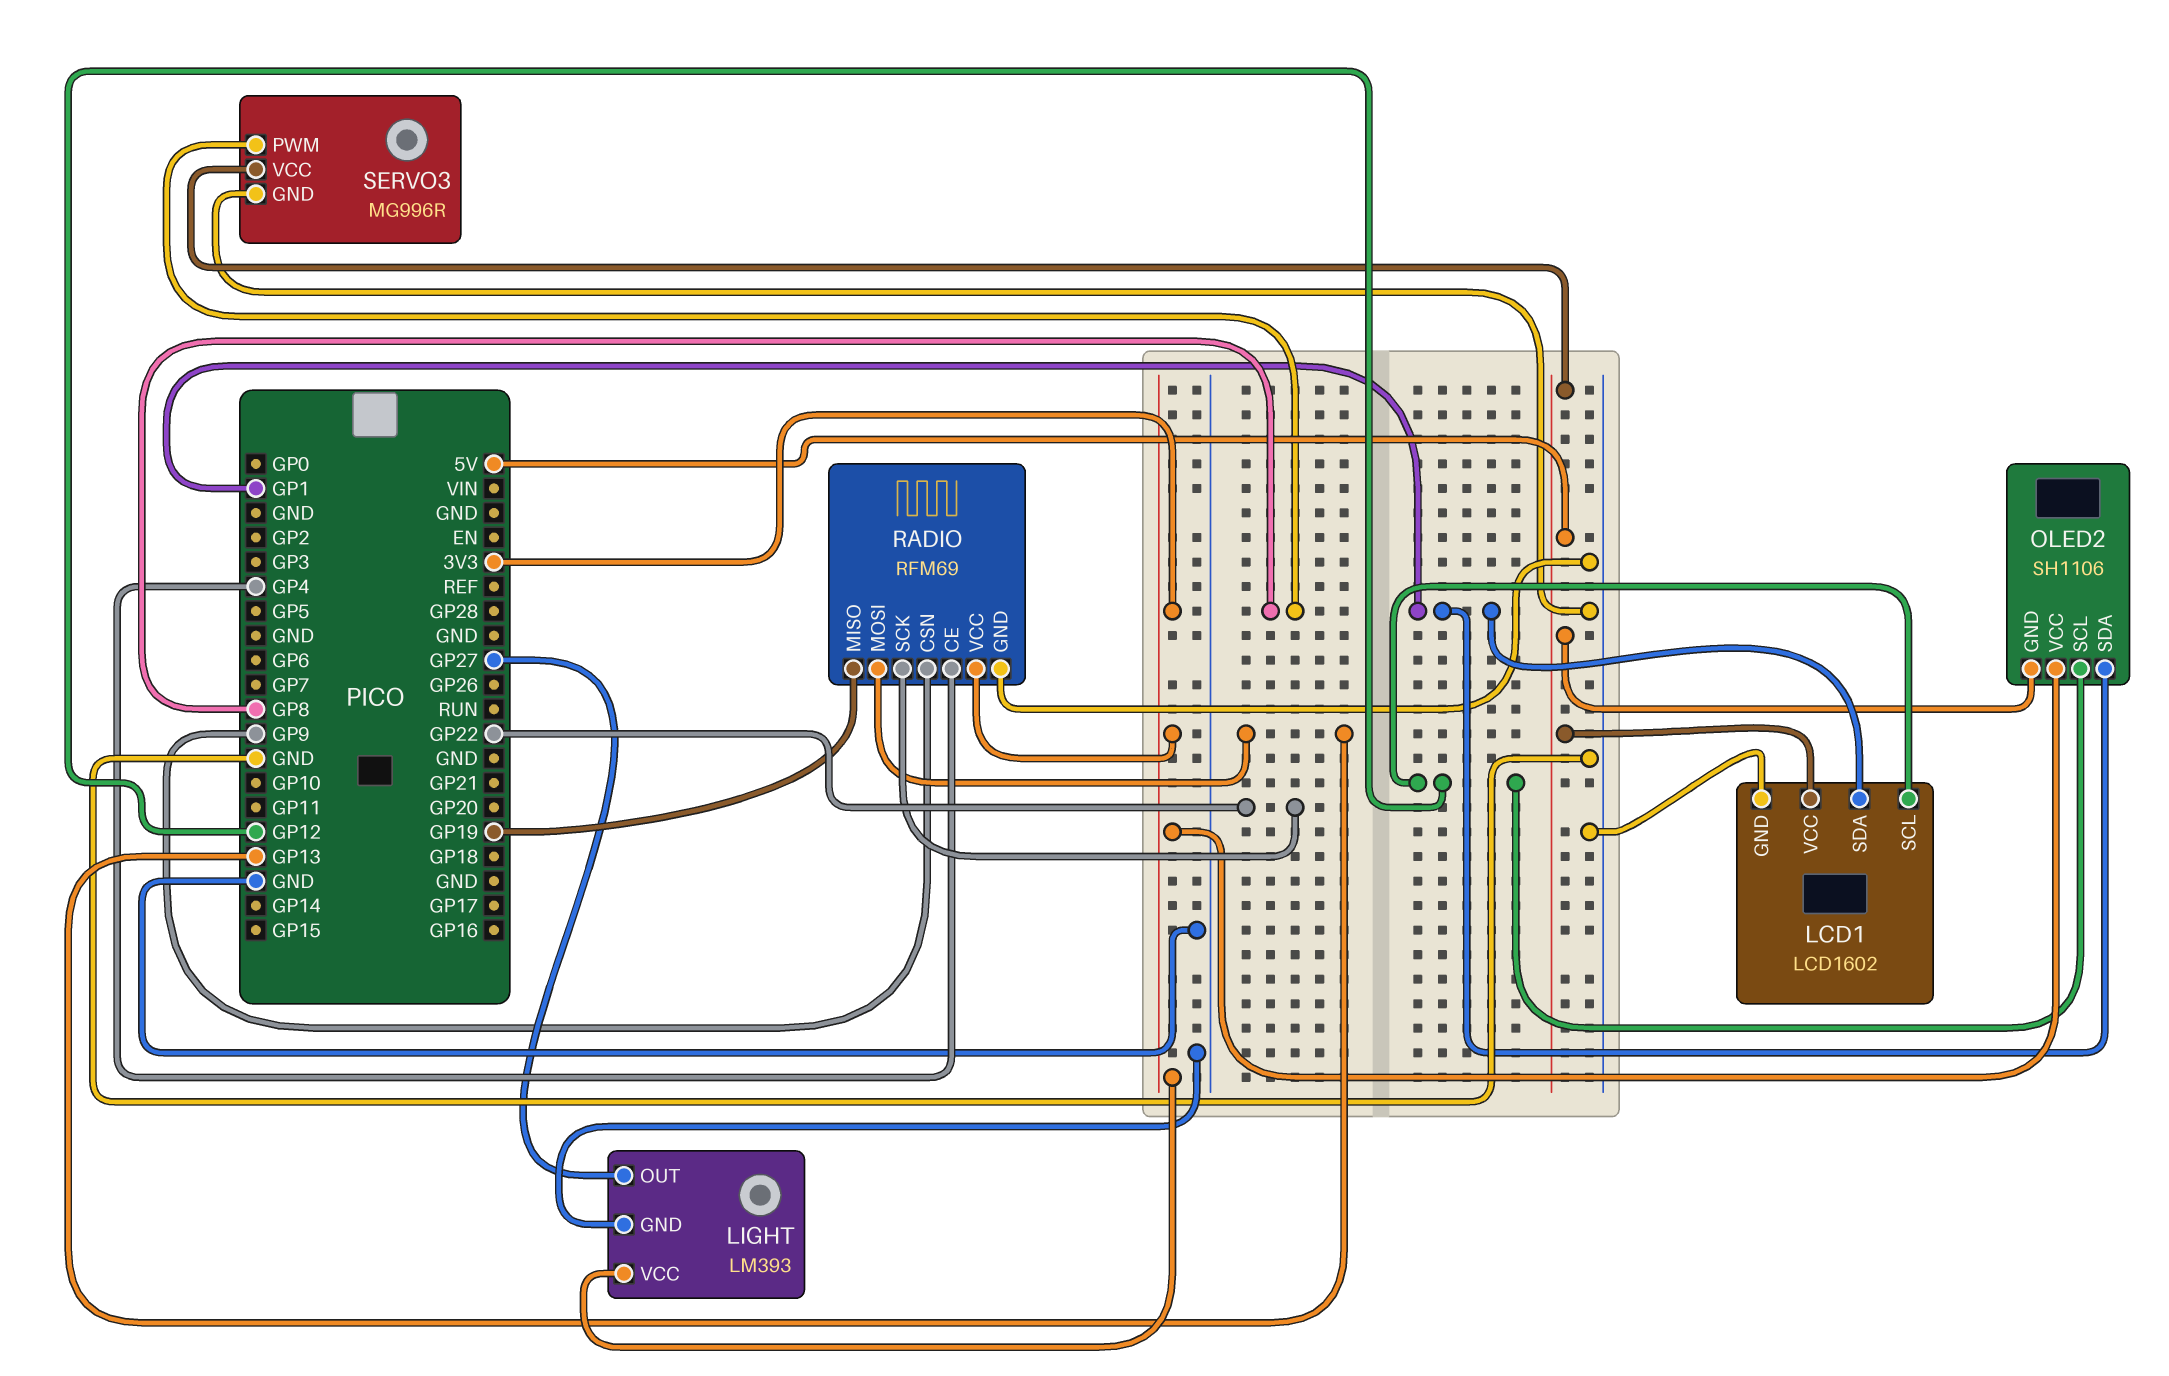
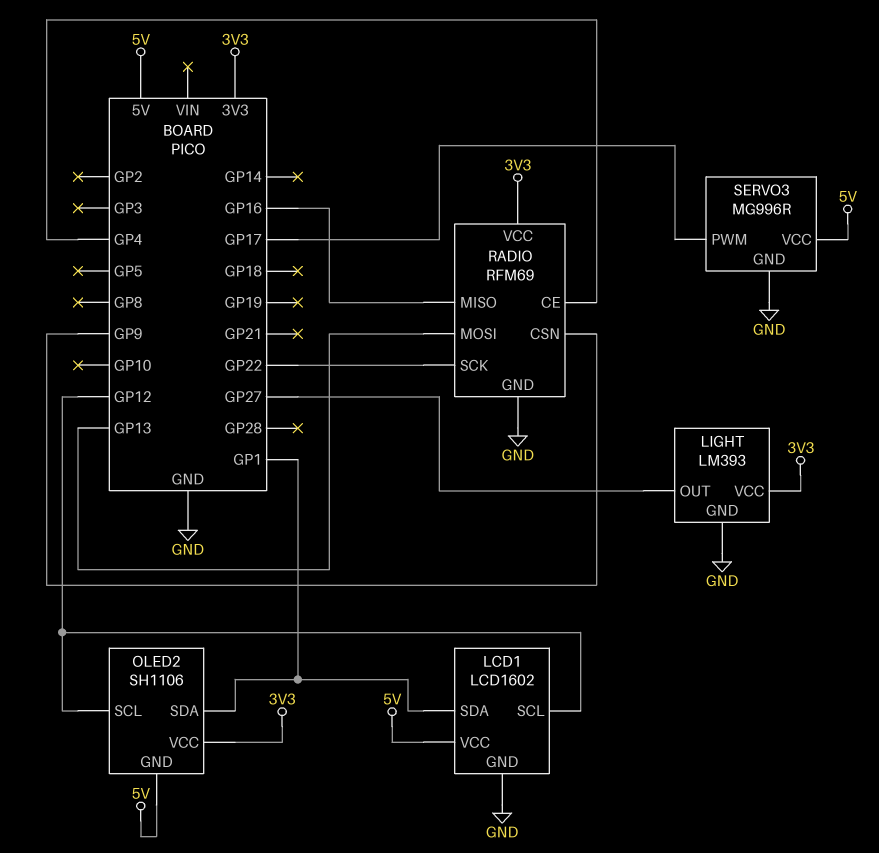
RADIO pin MISO: GP19 -> GP16
SERVO3 pin PWM: GP8 -> GP17

